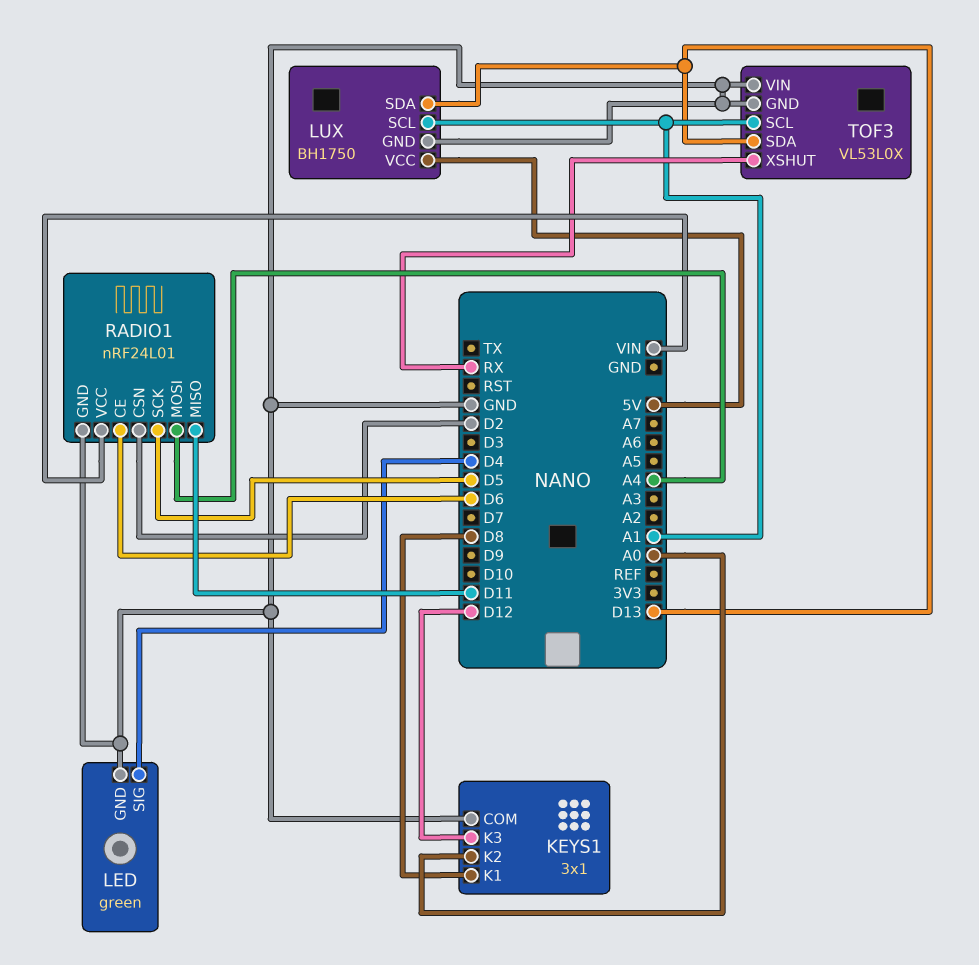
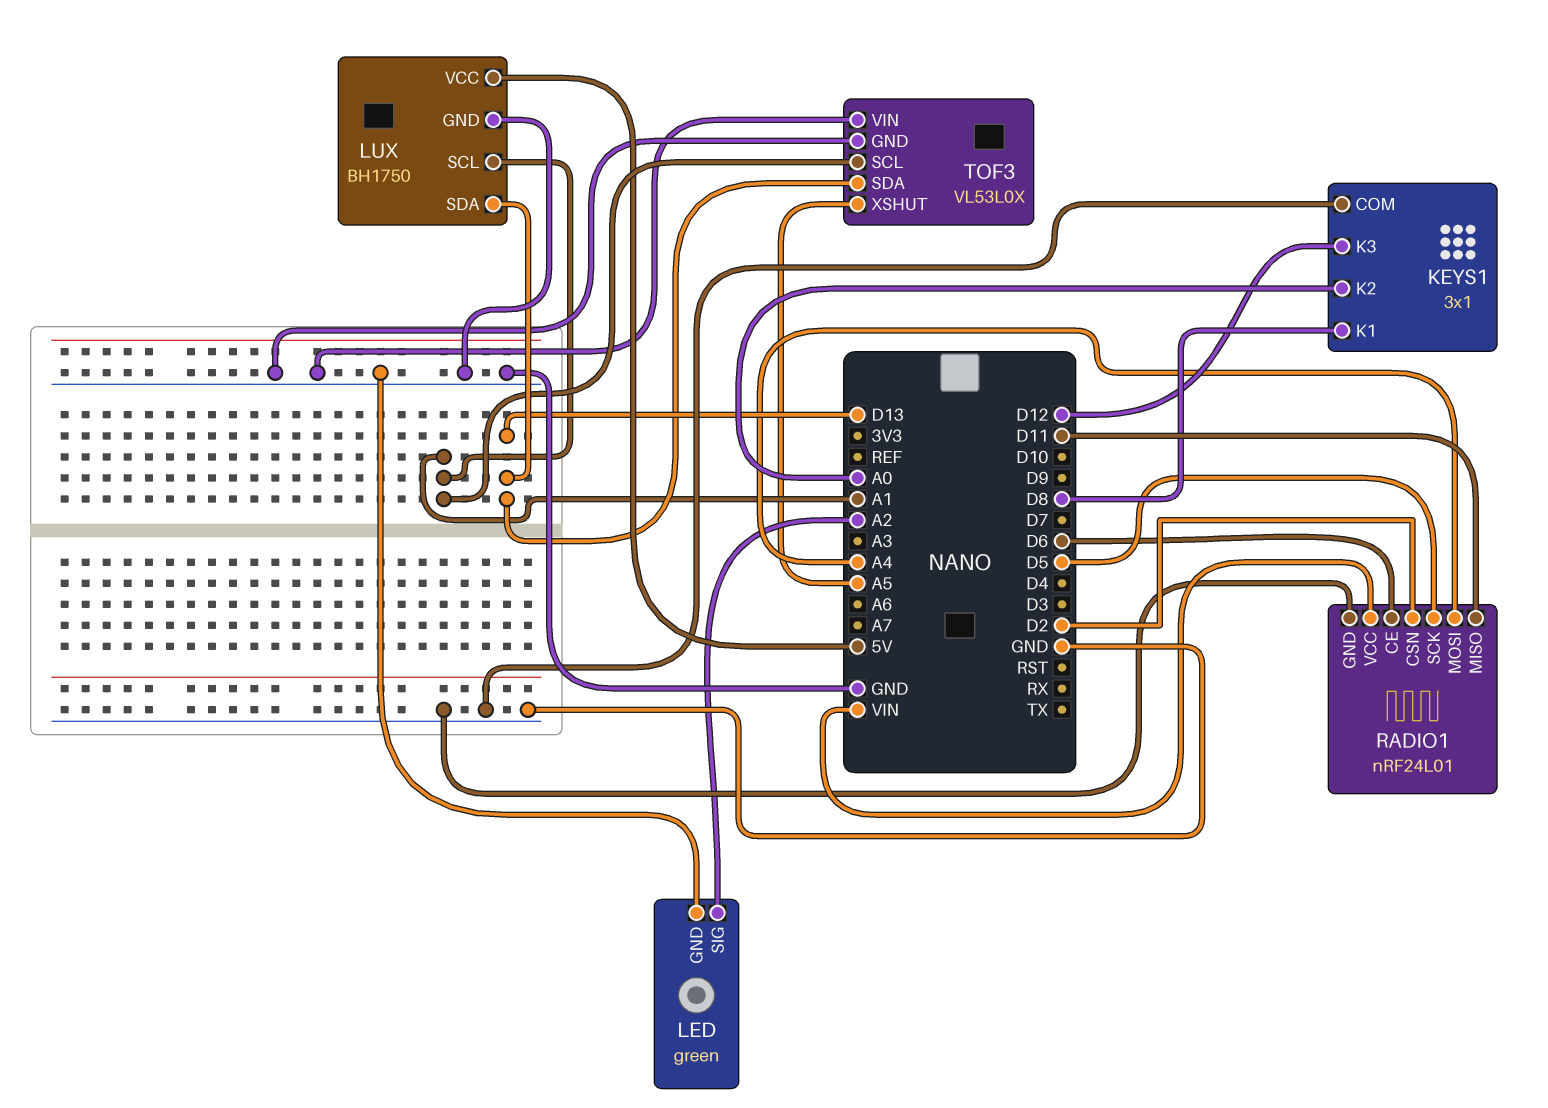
LED pin SIG: D4 -> A2
TOF3 pin XSHUT: RX -> A5

